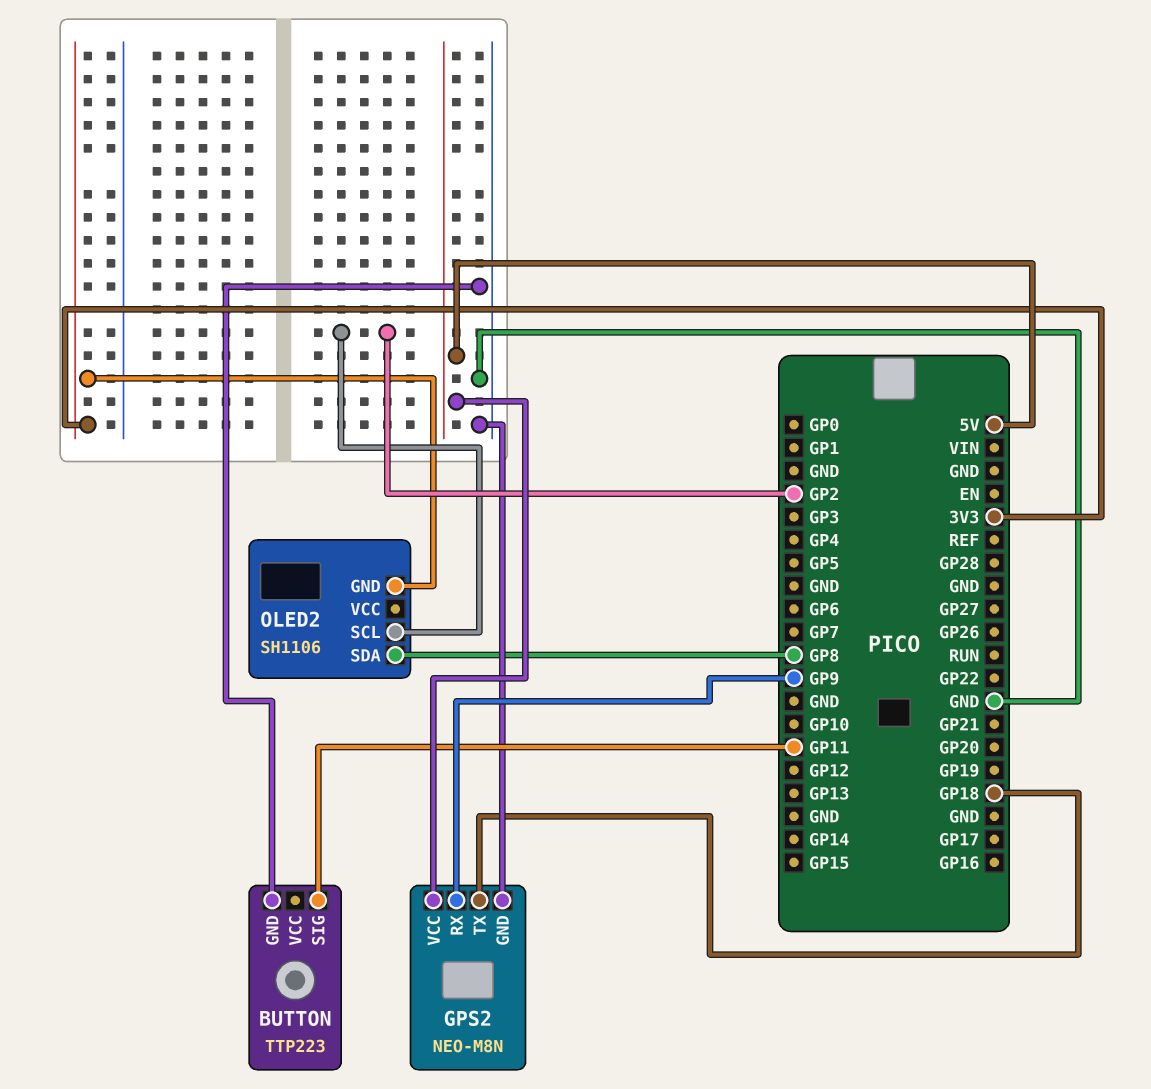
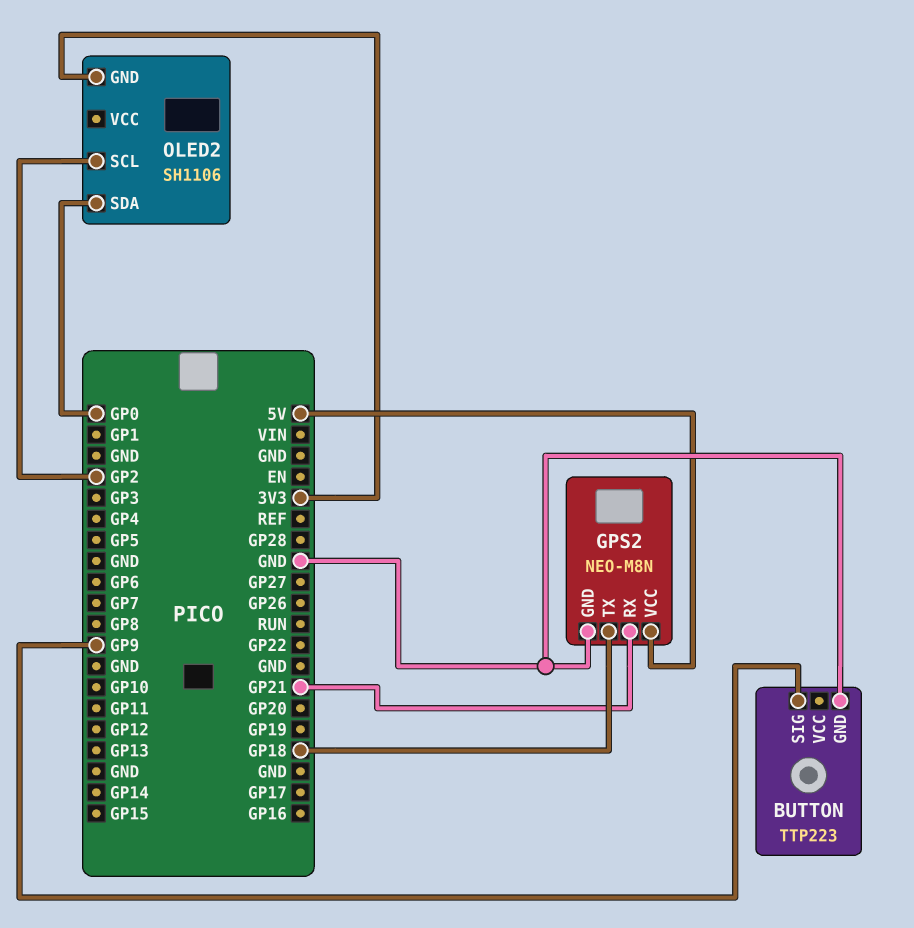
BUTTON pin SIG: GP11 -> GP9
GPS2 pin RX: GP9 -> GP21
OLED2 pin SDA: GP8 -> GP0

